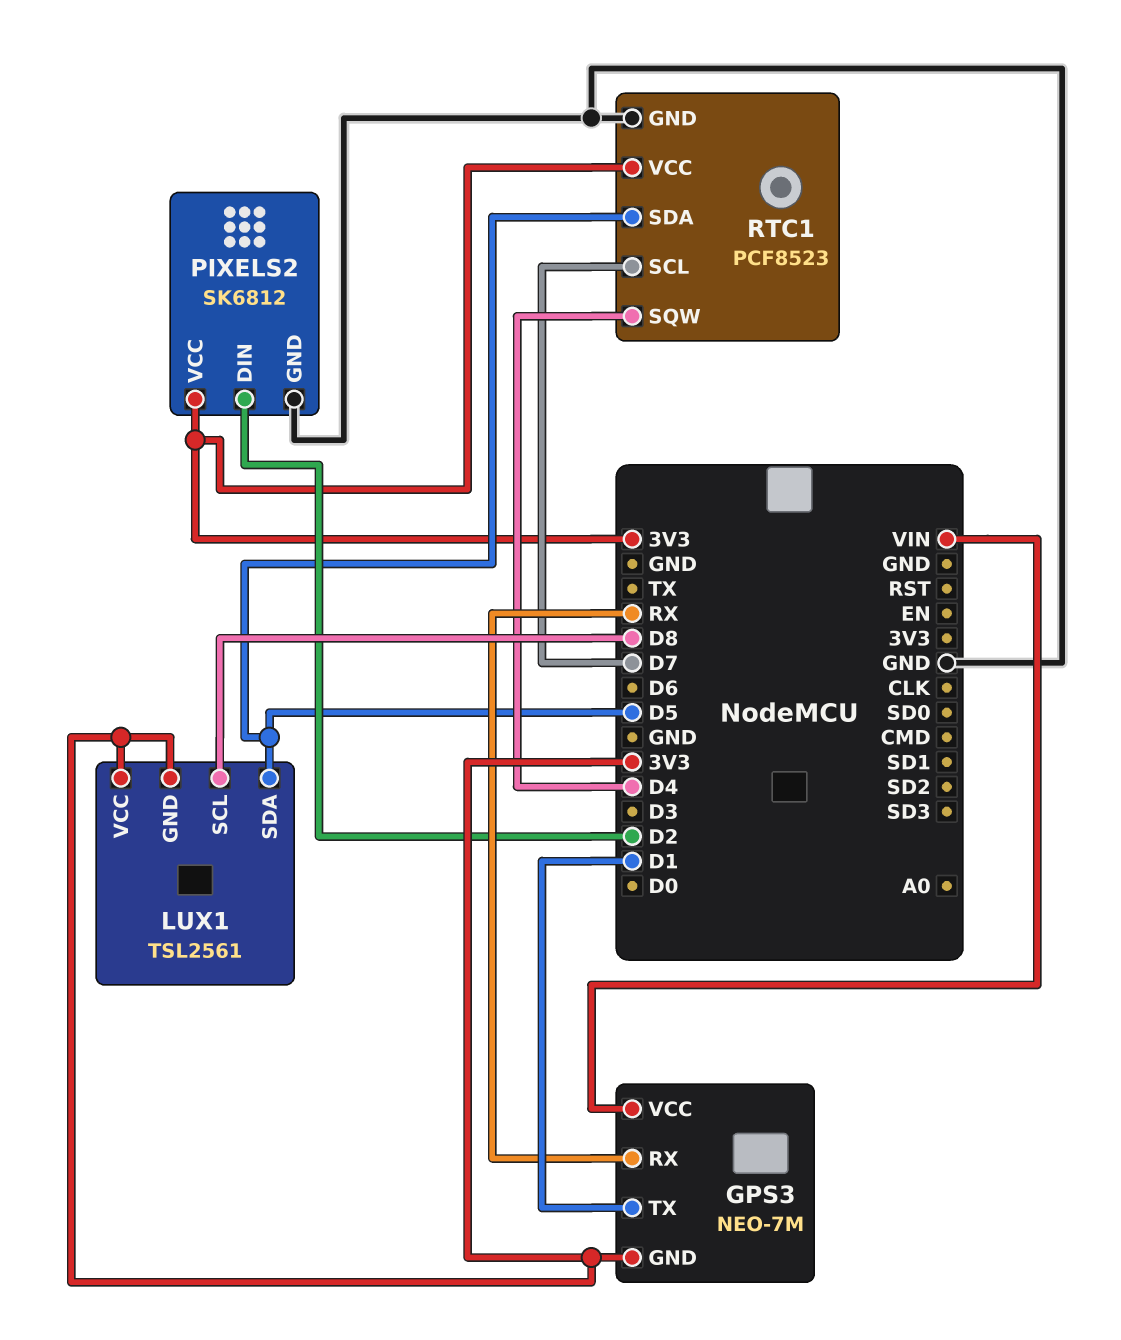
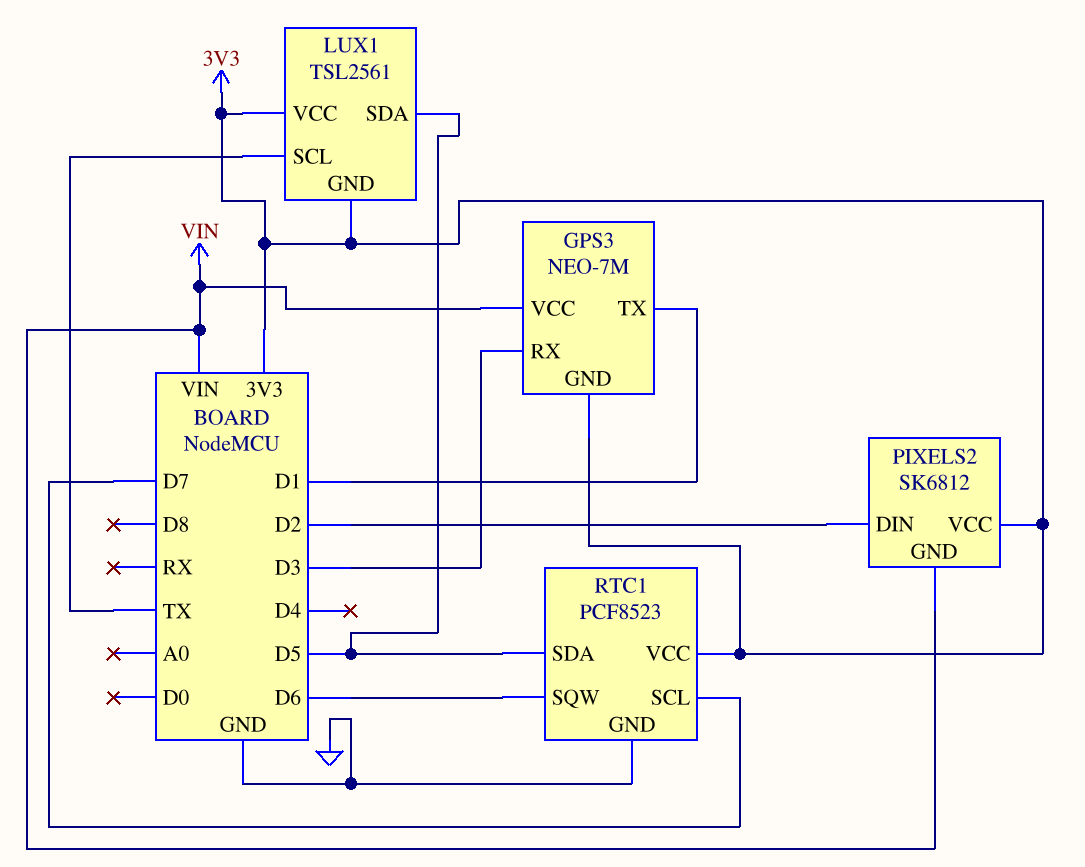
GPS3 pin RX: RX -> D3
LUX1 pin SCL: D8 -> TX
PIXELS2 pin GND: GND -> VIN
RTC1 pin SQW: D4 -> D6

